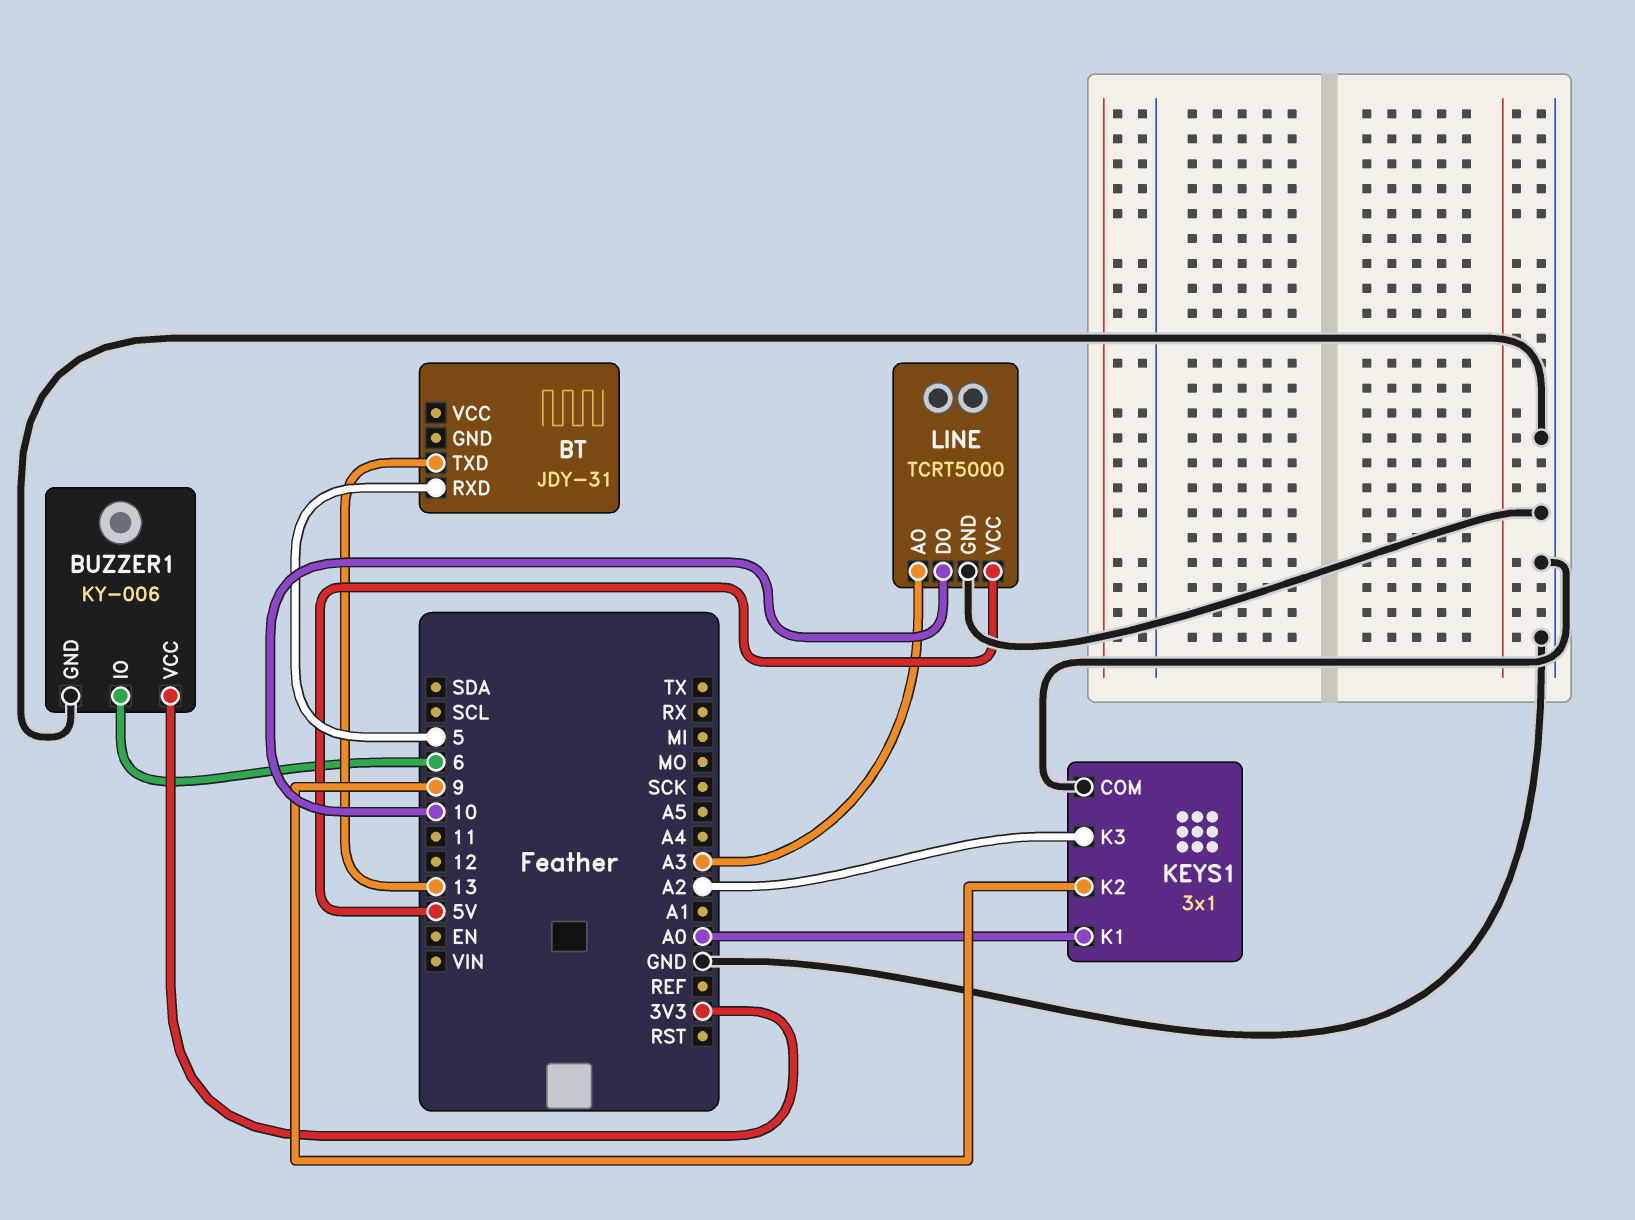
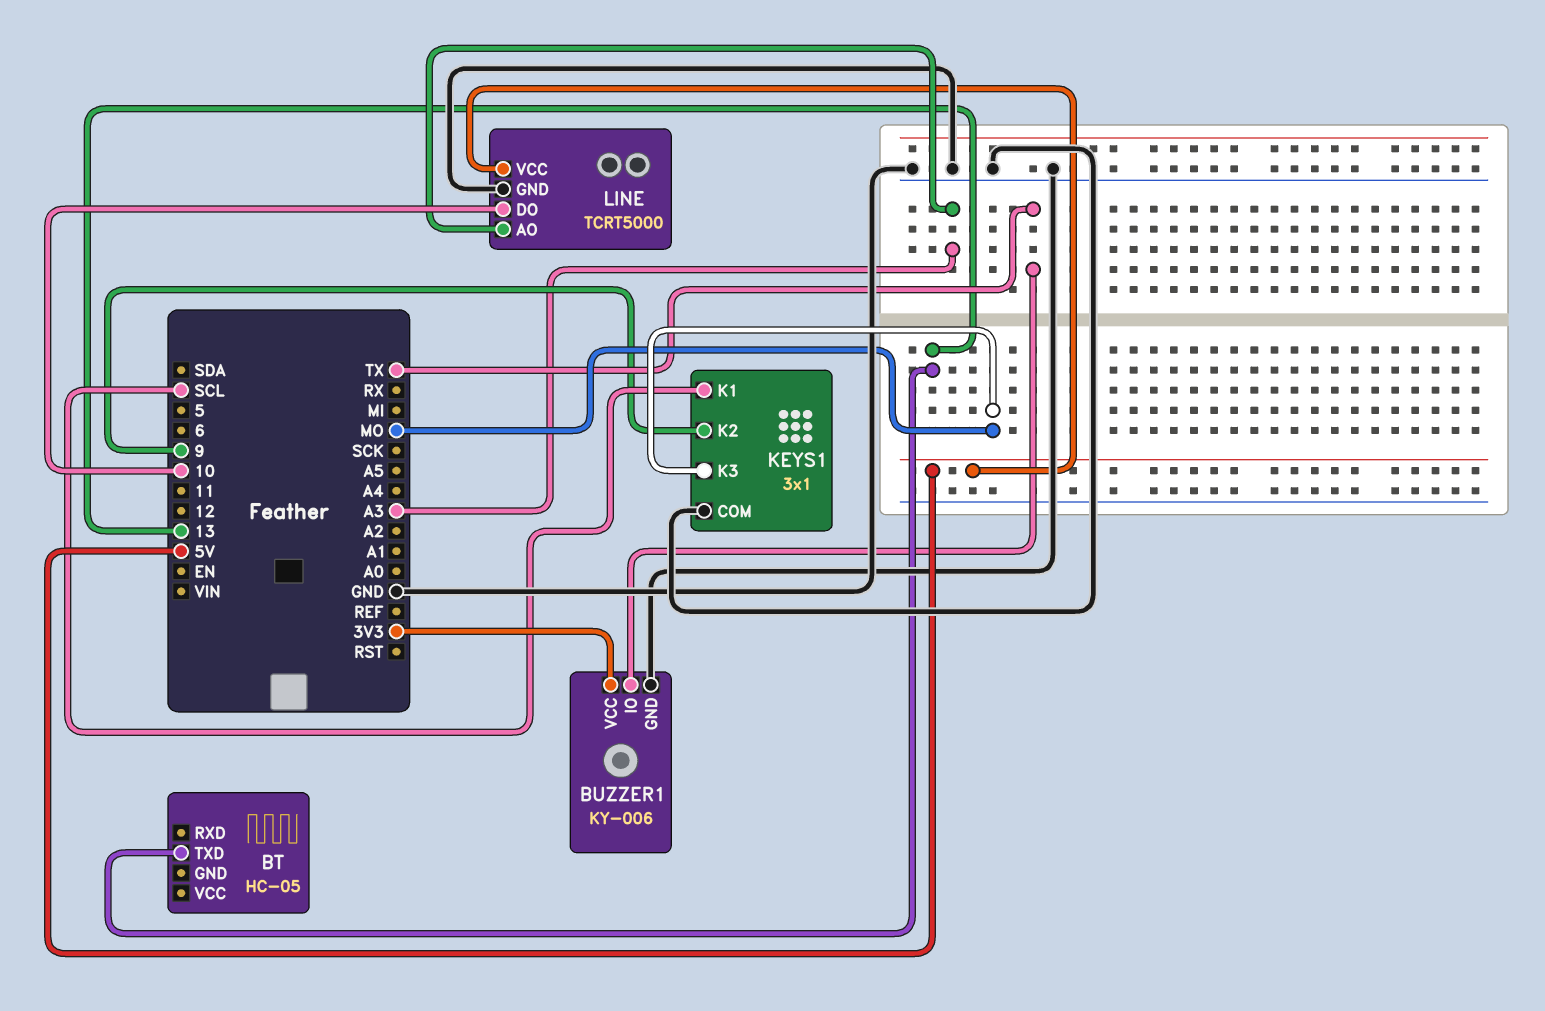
BT: JDY-31 -> HC-05
BT pin RXD: 5 -> none
BUZZER1 pin IO: 6 -> TX
KEYS1 pin K1: A0 -> SCL
KEYS1 pin K3: A2 -> MO

